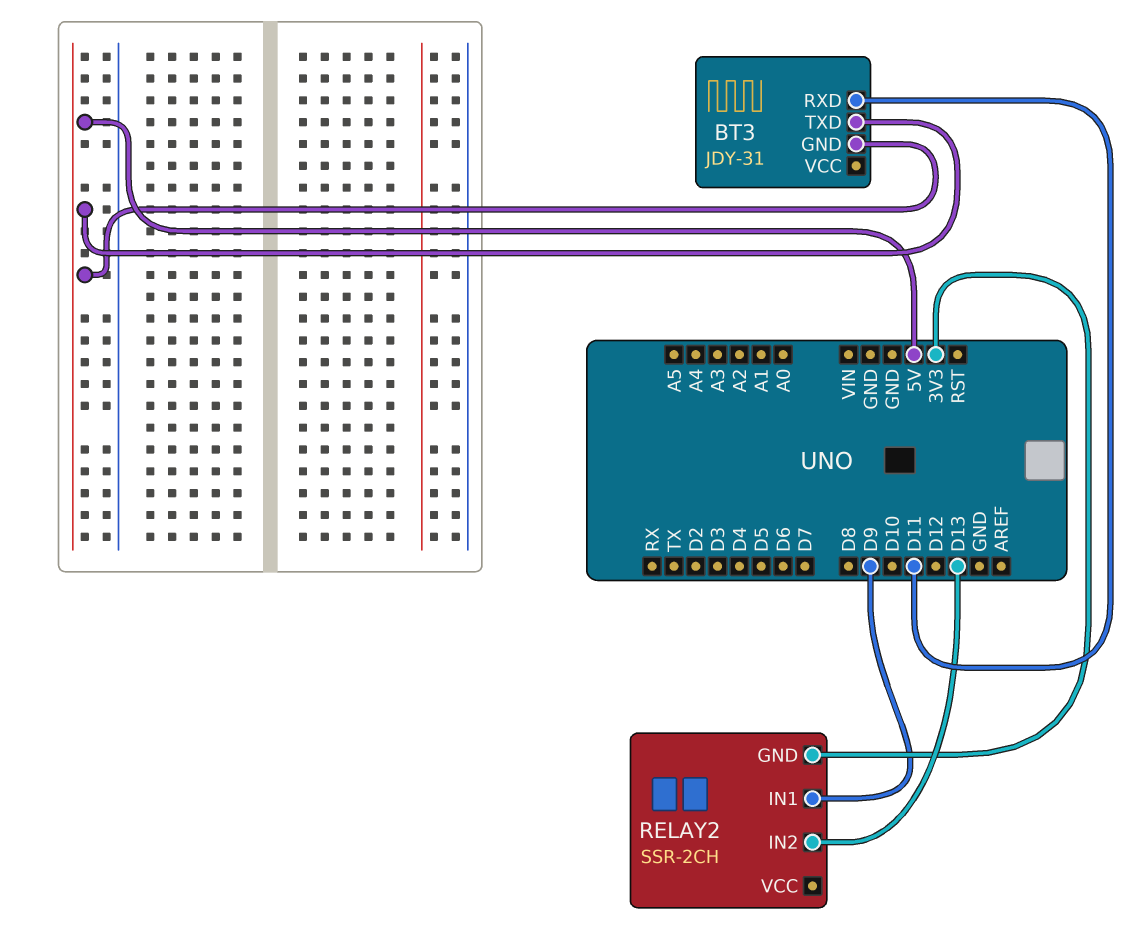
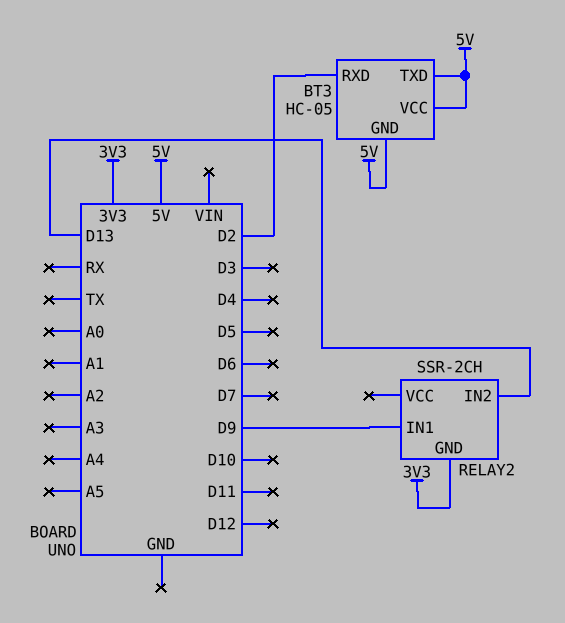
BT3: JDY-31 -> HC-05
BT3 pin RXD: D11 -> D2
BT3 pin VCC: none -> 5V

